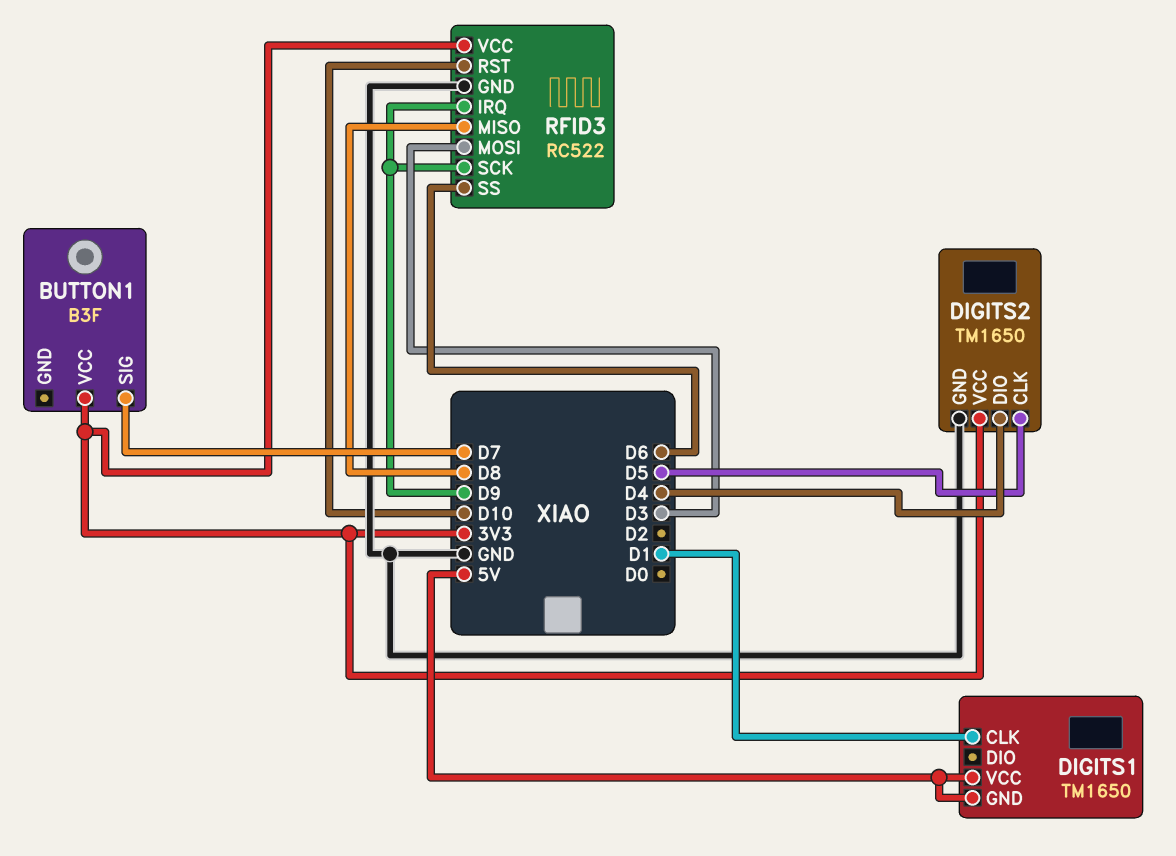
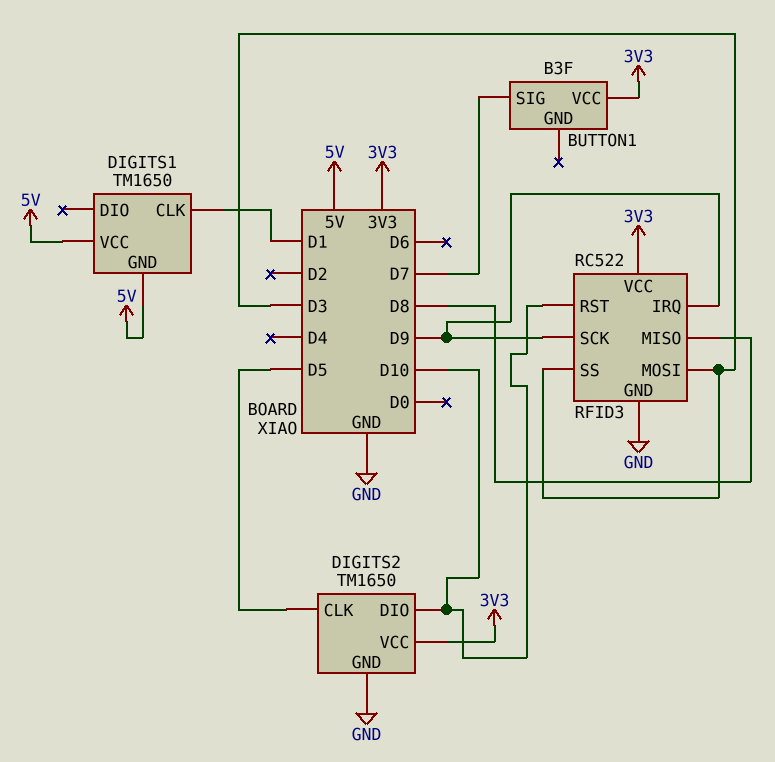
DIGITS2 pin DIO: D4 -> D10
RFID3 pin SS: D6 -> D3

